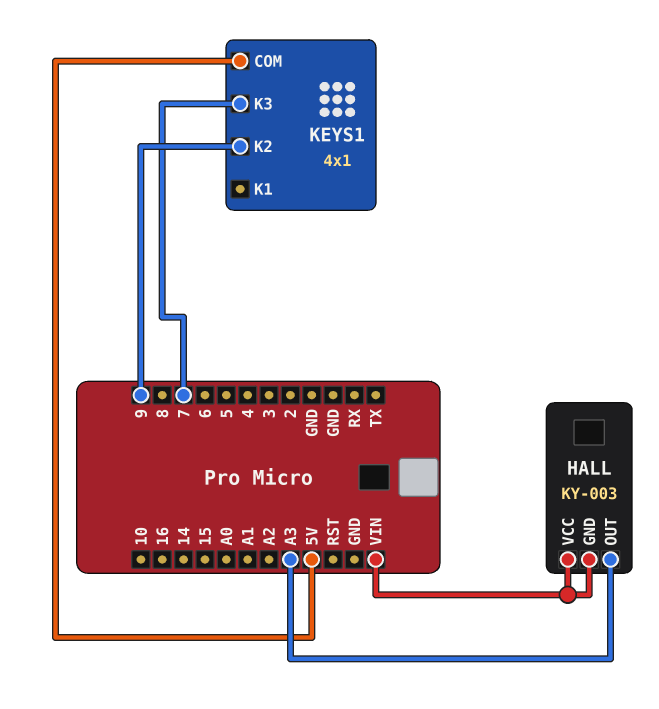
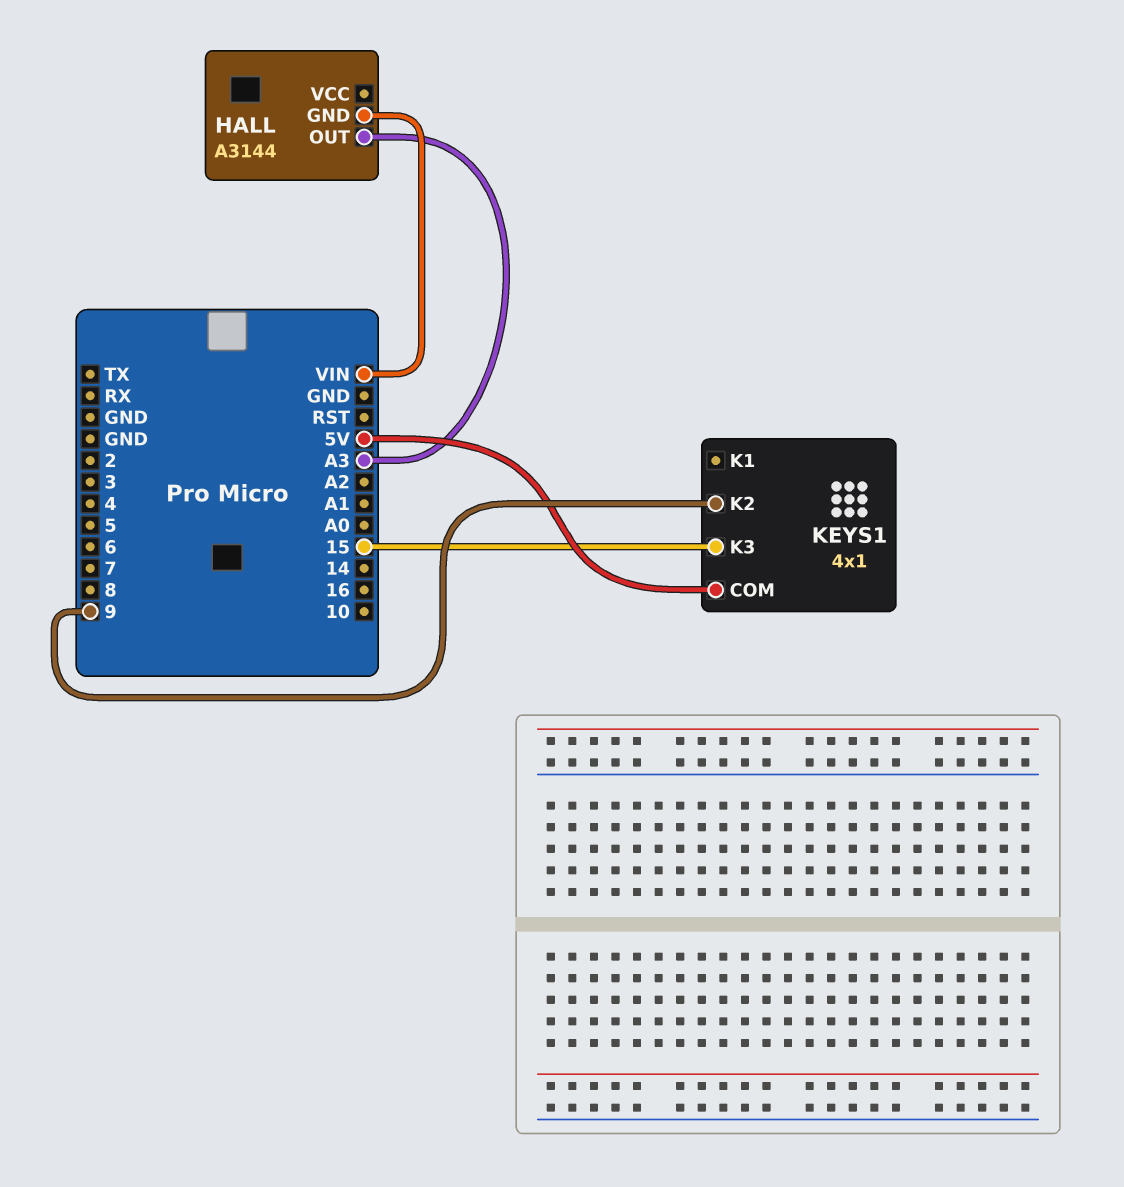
HALL: KY-003 -> A3144
HALL pin VCC: VIN -> none
KEYS1 pin K3: 7 -> 15

